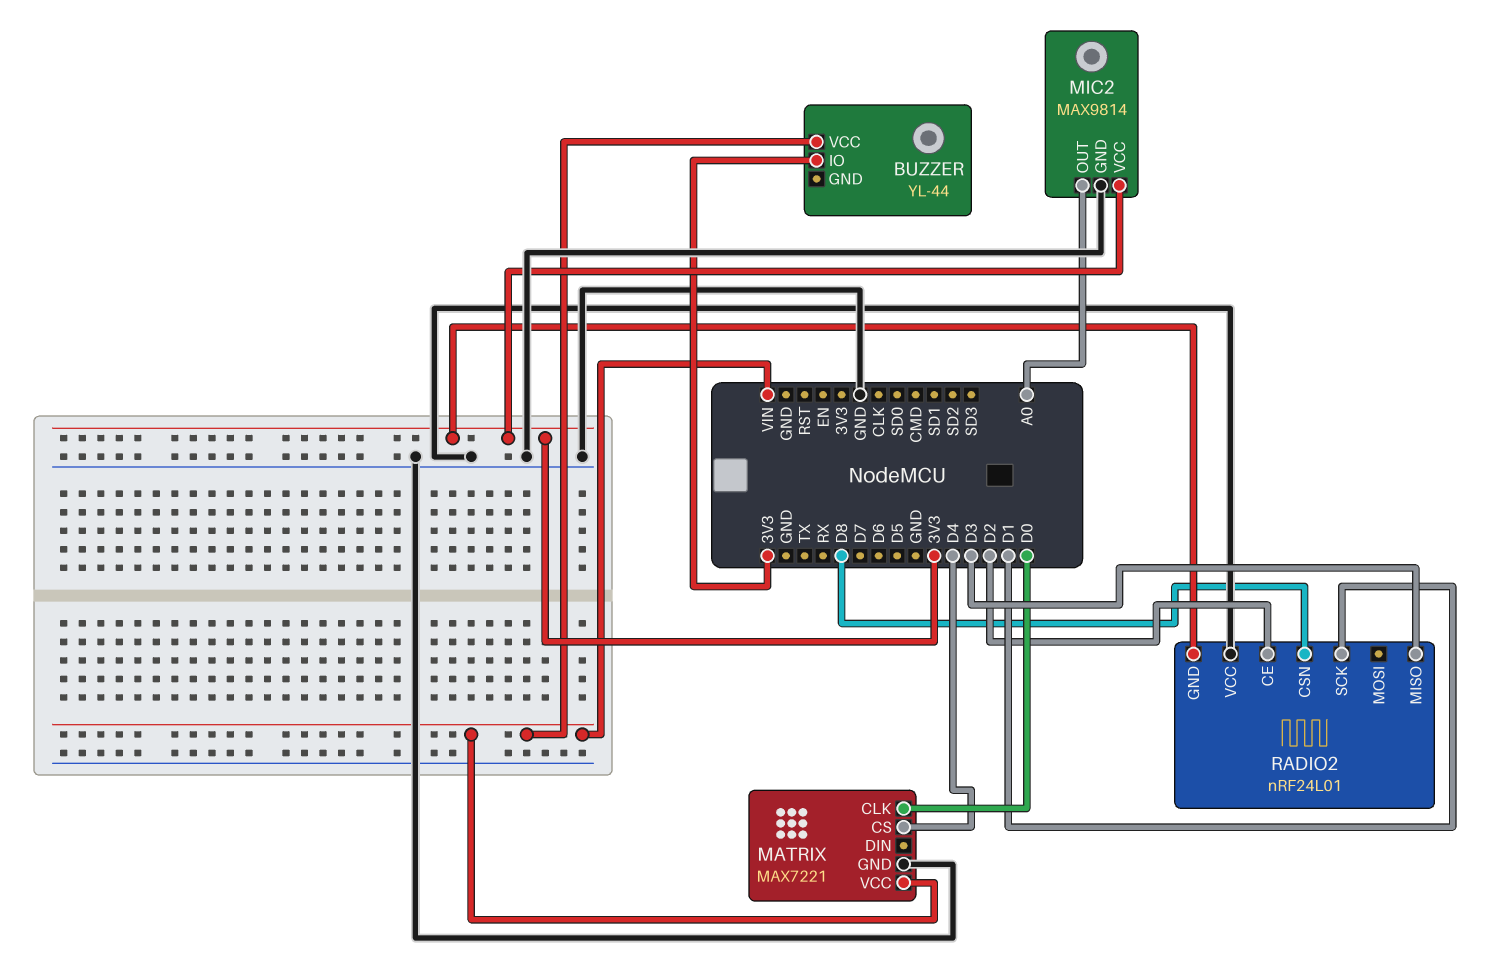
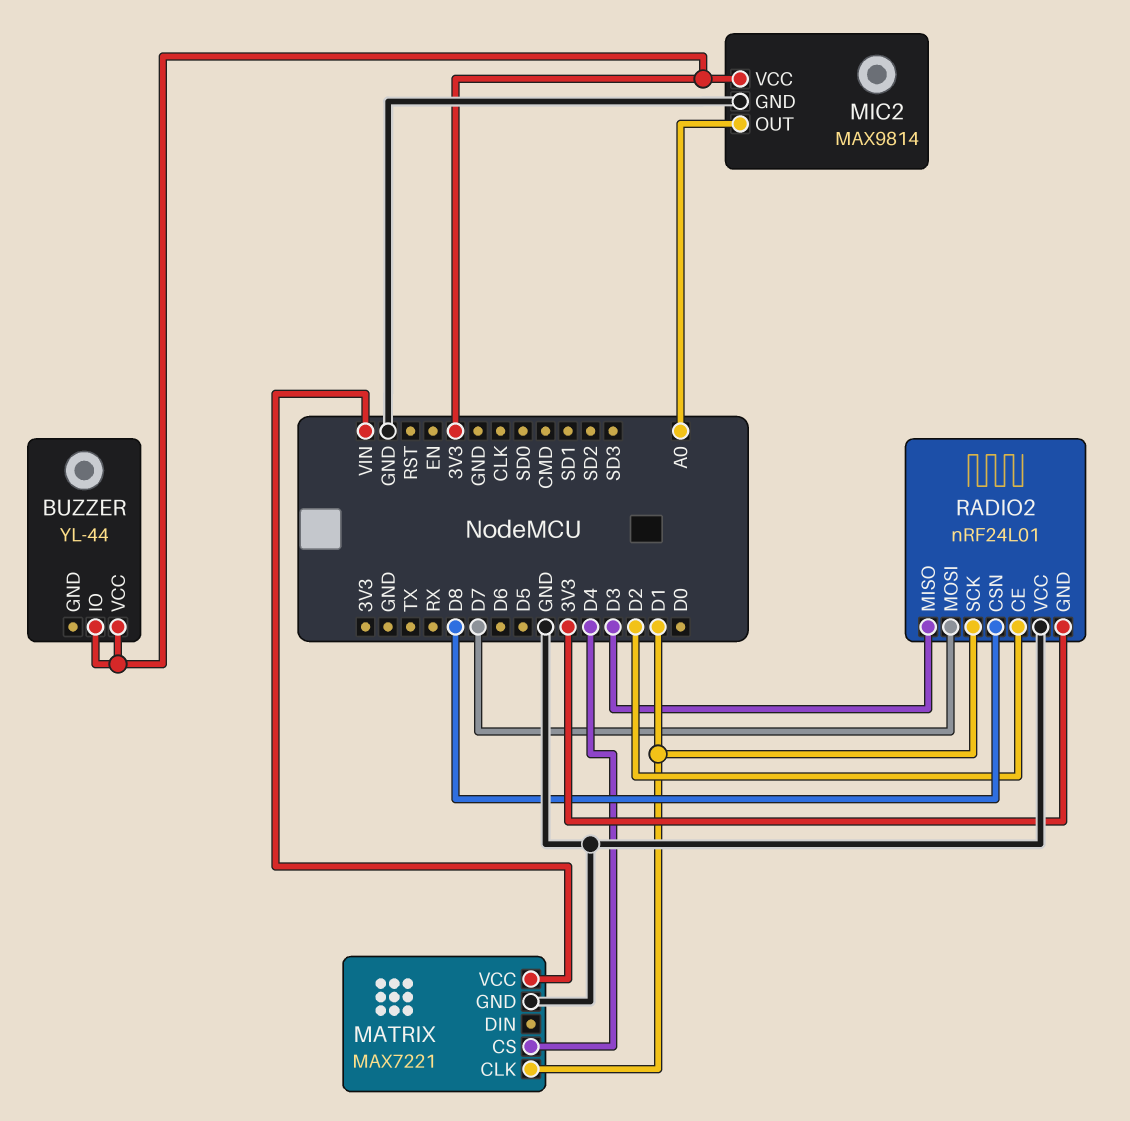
BUZZER pin VCC: VIN -> 3V3
MATRIX pin CLK: D0 -> D1
RADIO2 pin MOSI: none -> D7

